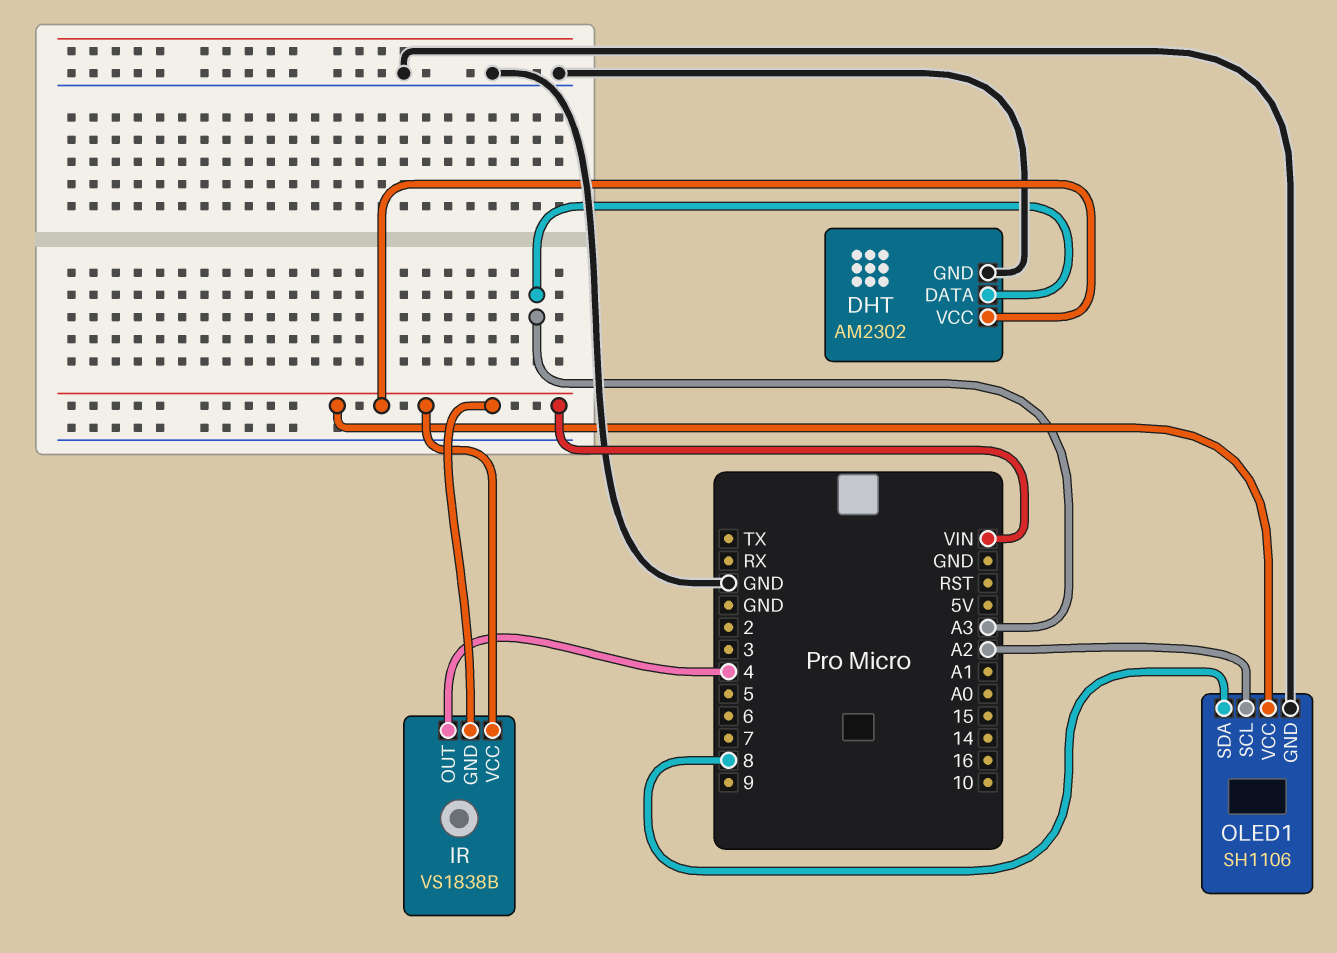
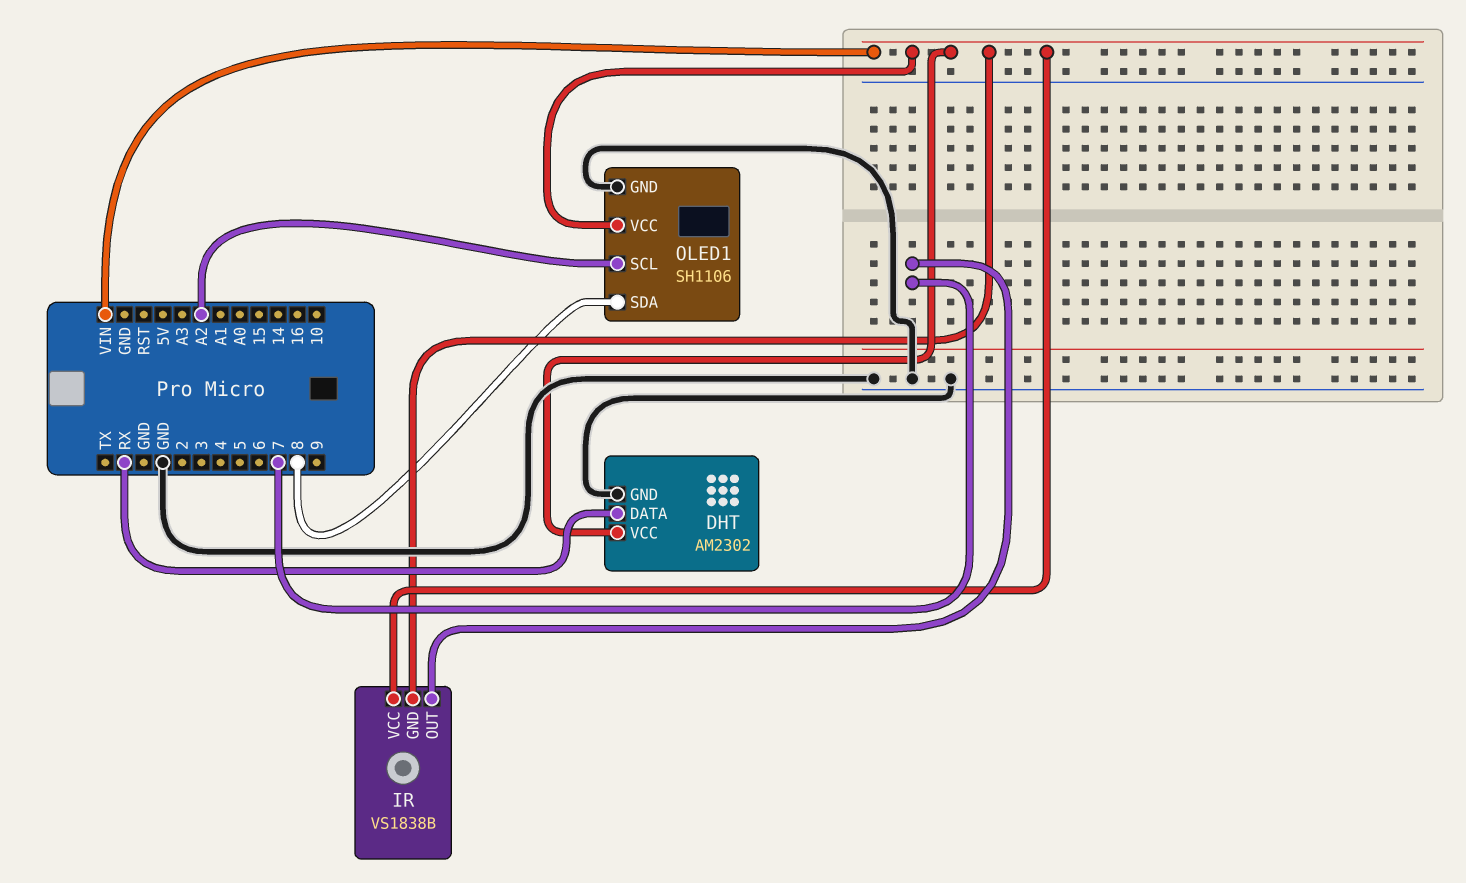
DHT pin DATA: A3 -> RX
IR pin OUT: 4 -> 7

